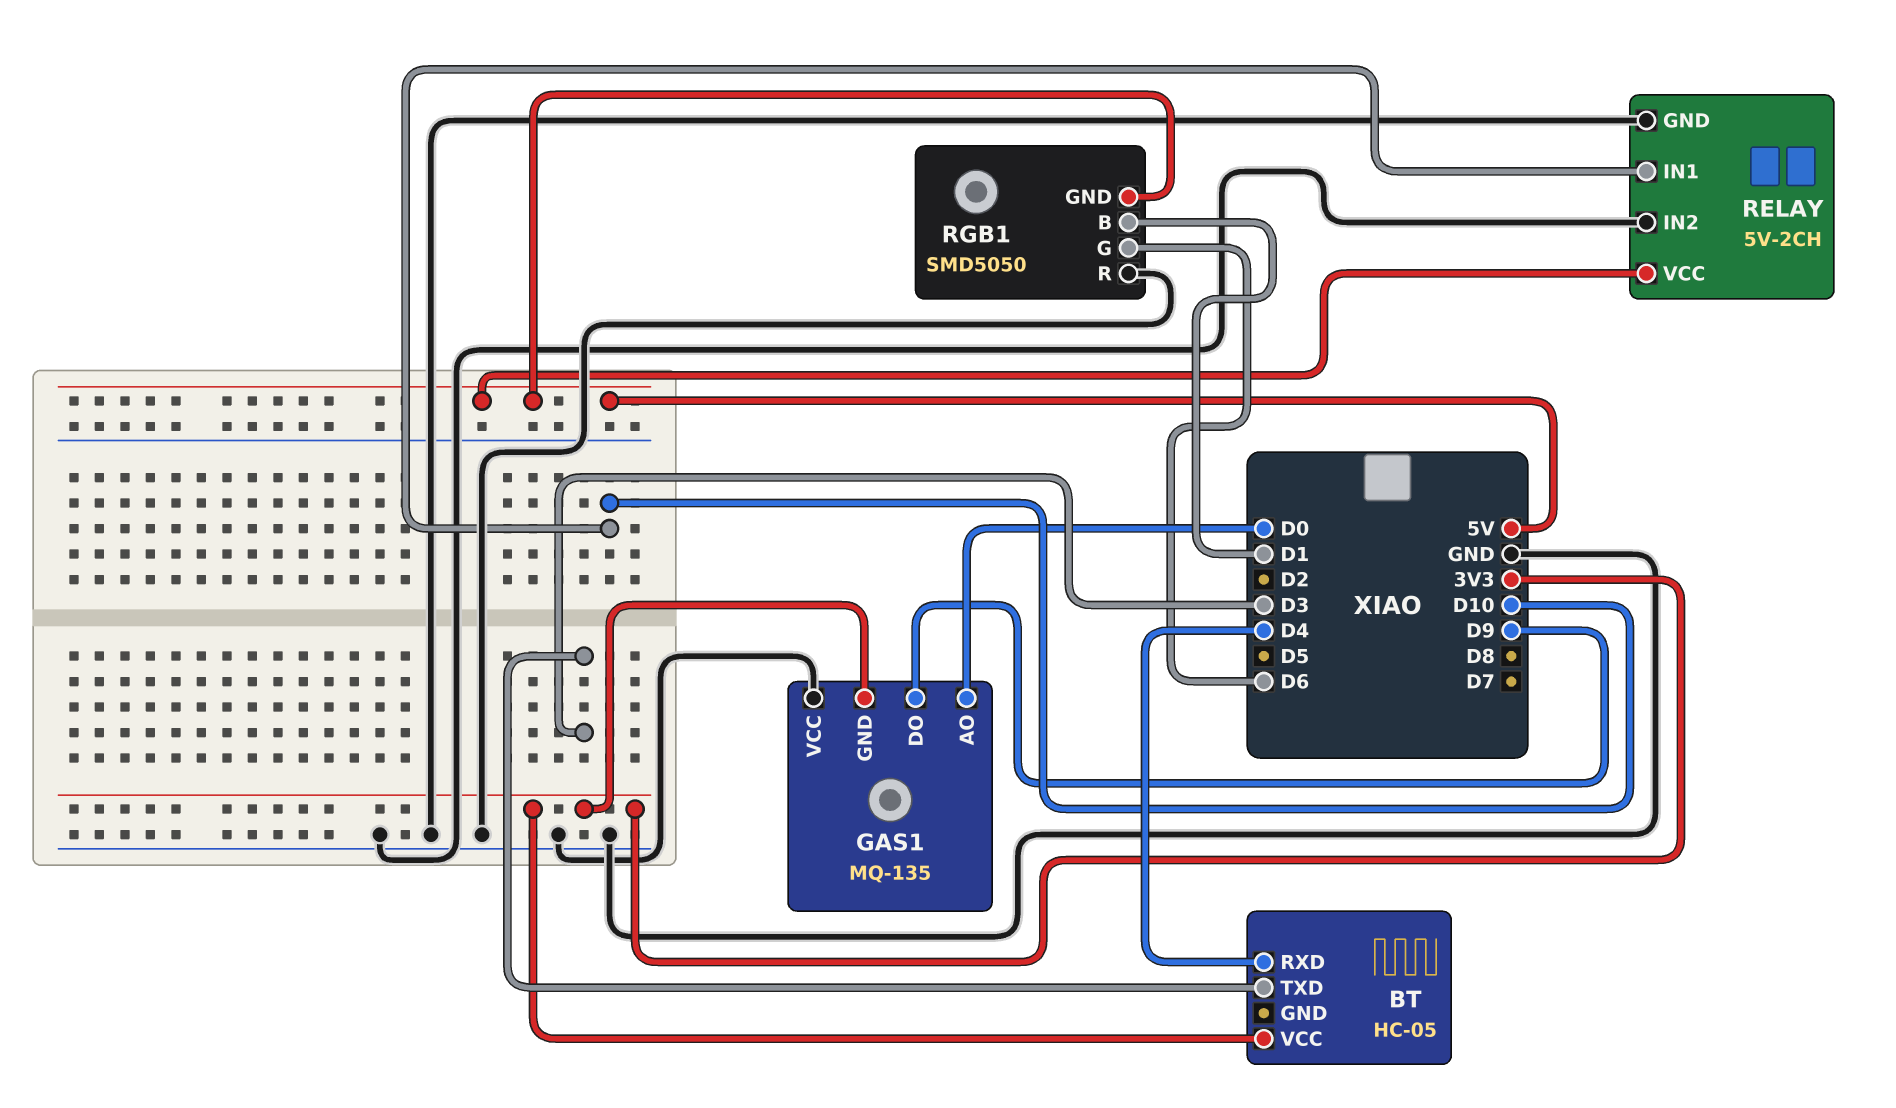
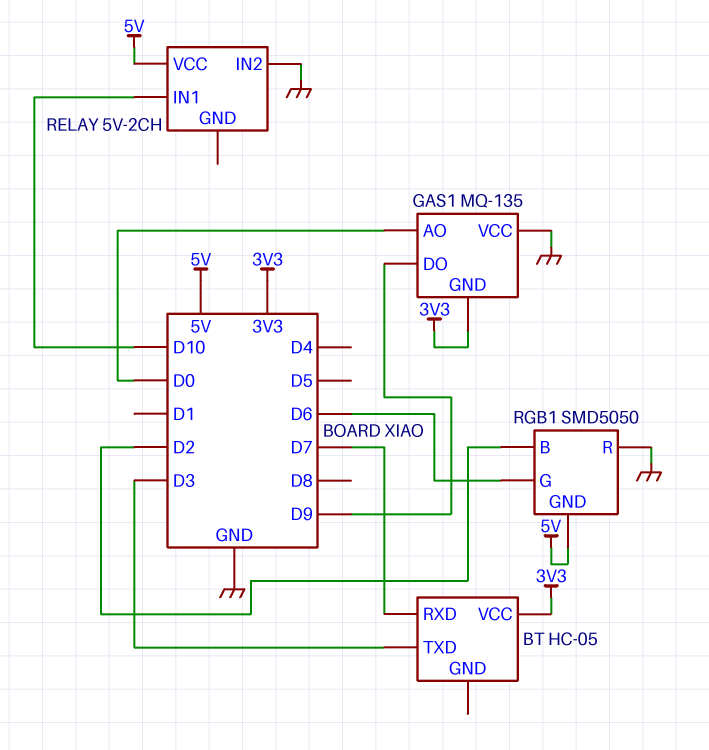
BT pin RXD: D4 -> D7
RELAY pin GND: GND -> none
RGB1 pin B: D1 -> D2

